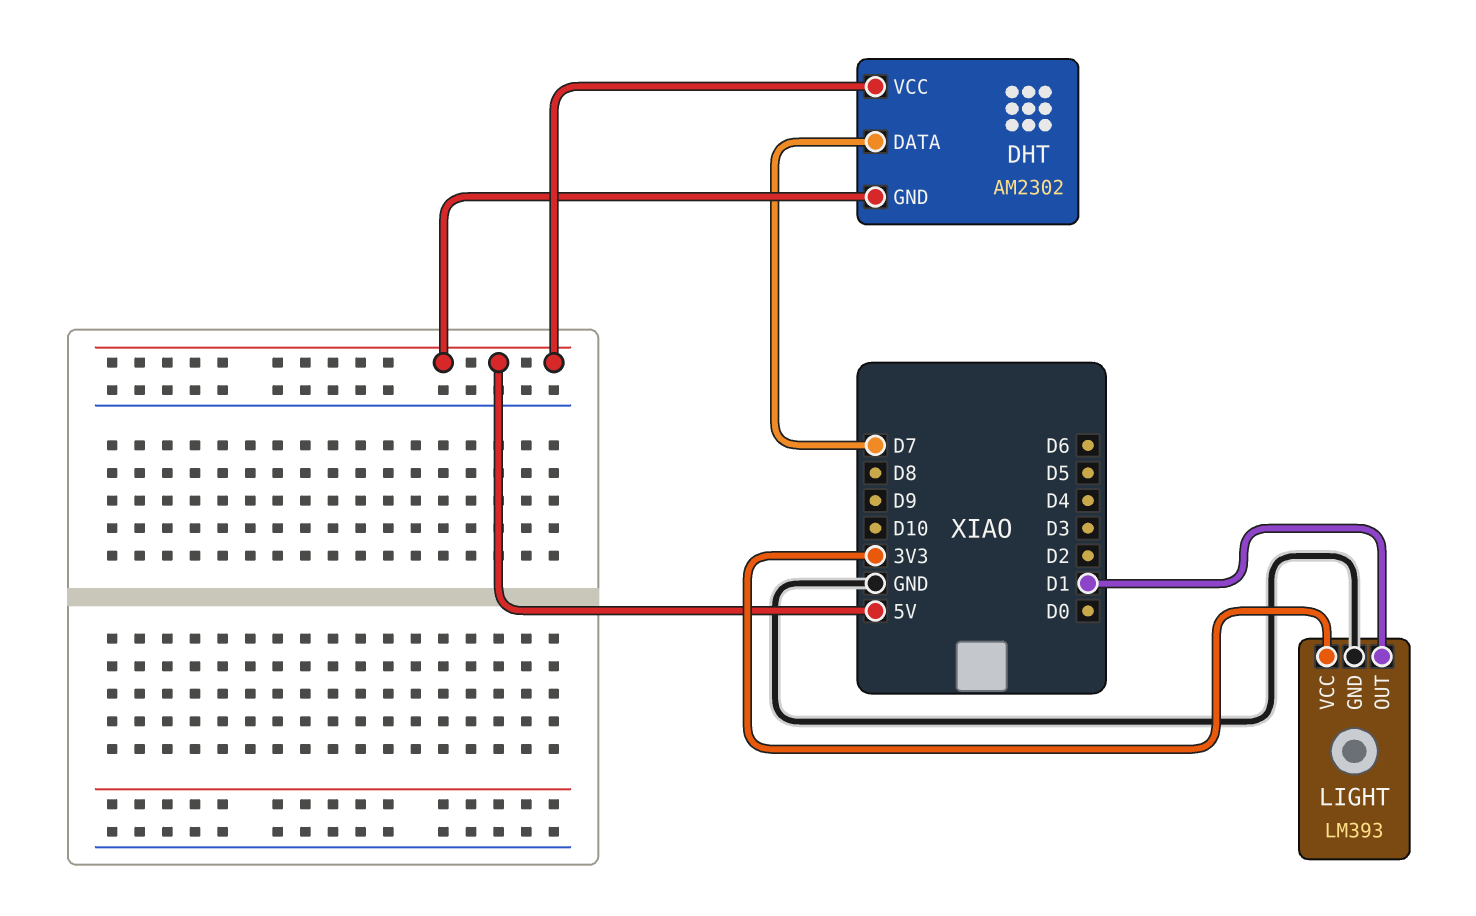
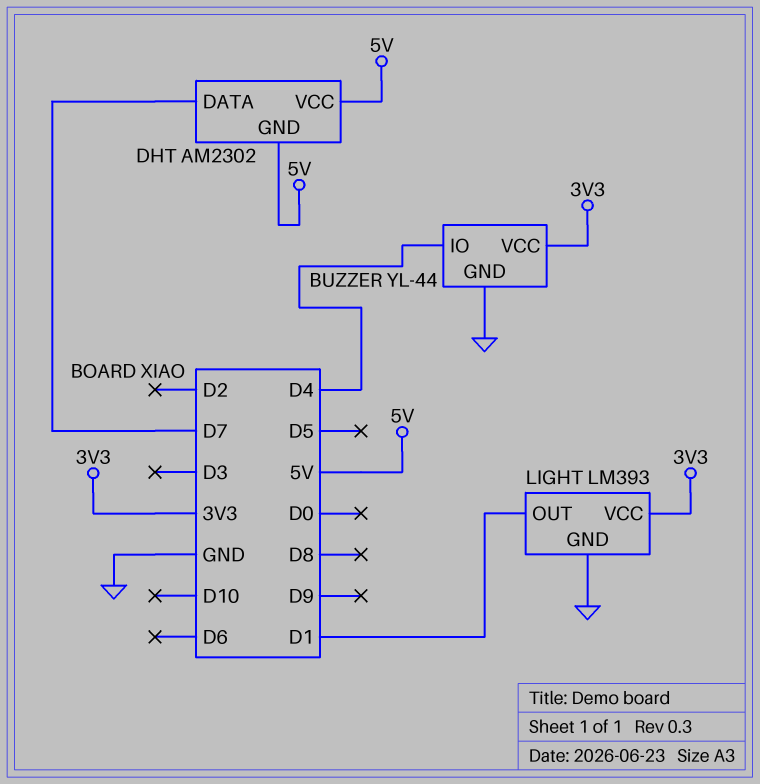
BUZZER: none -> YL-44
BUZZER pin GND: none -> GND
BUZZER pin IO: none -> D4
BUZZER pin VCC: none -> 3V3

